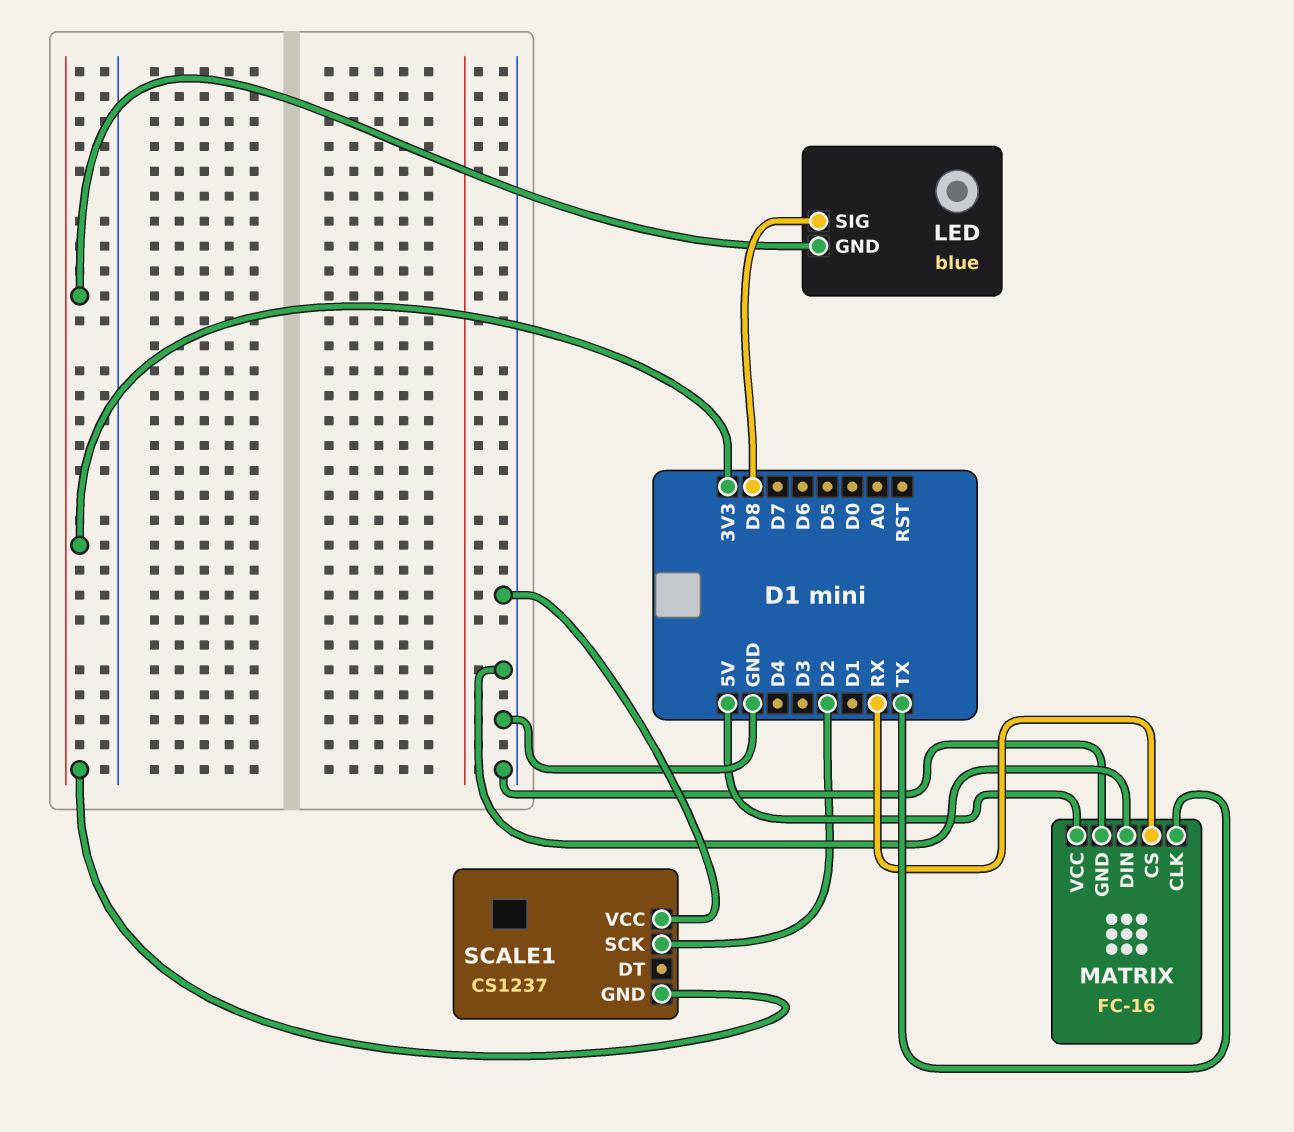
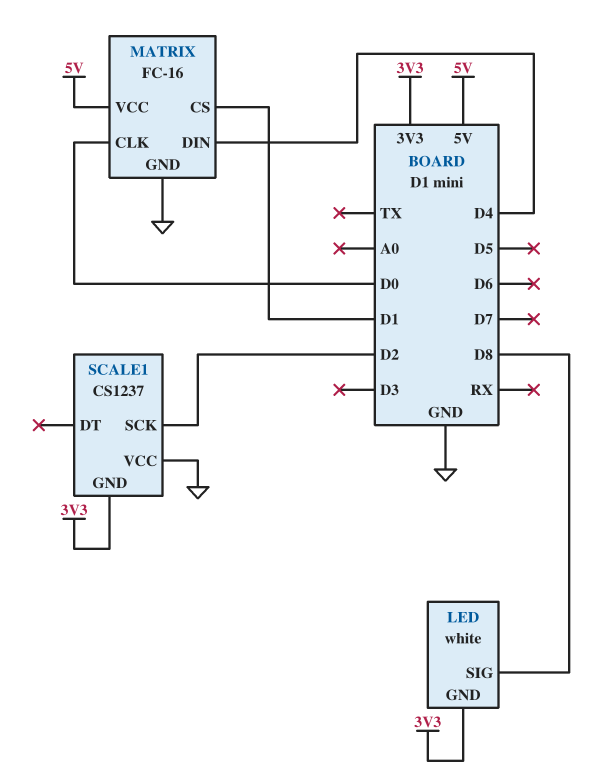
LED: blue -> white
MATRIX pin CLK: TX -> D0
MATRIX pin CS: RX -> D1
MATRIX pin DIN: GND -> D4

